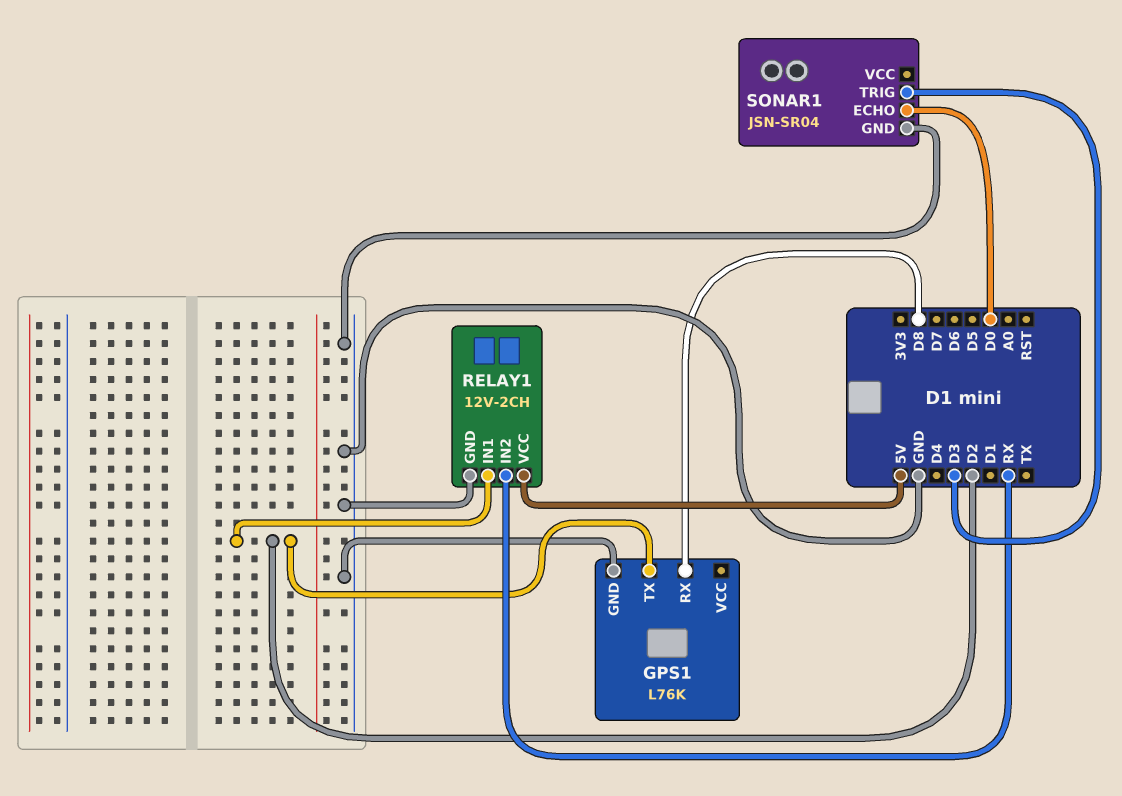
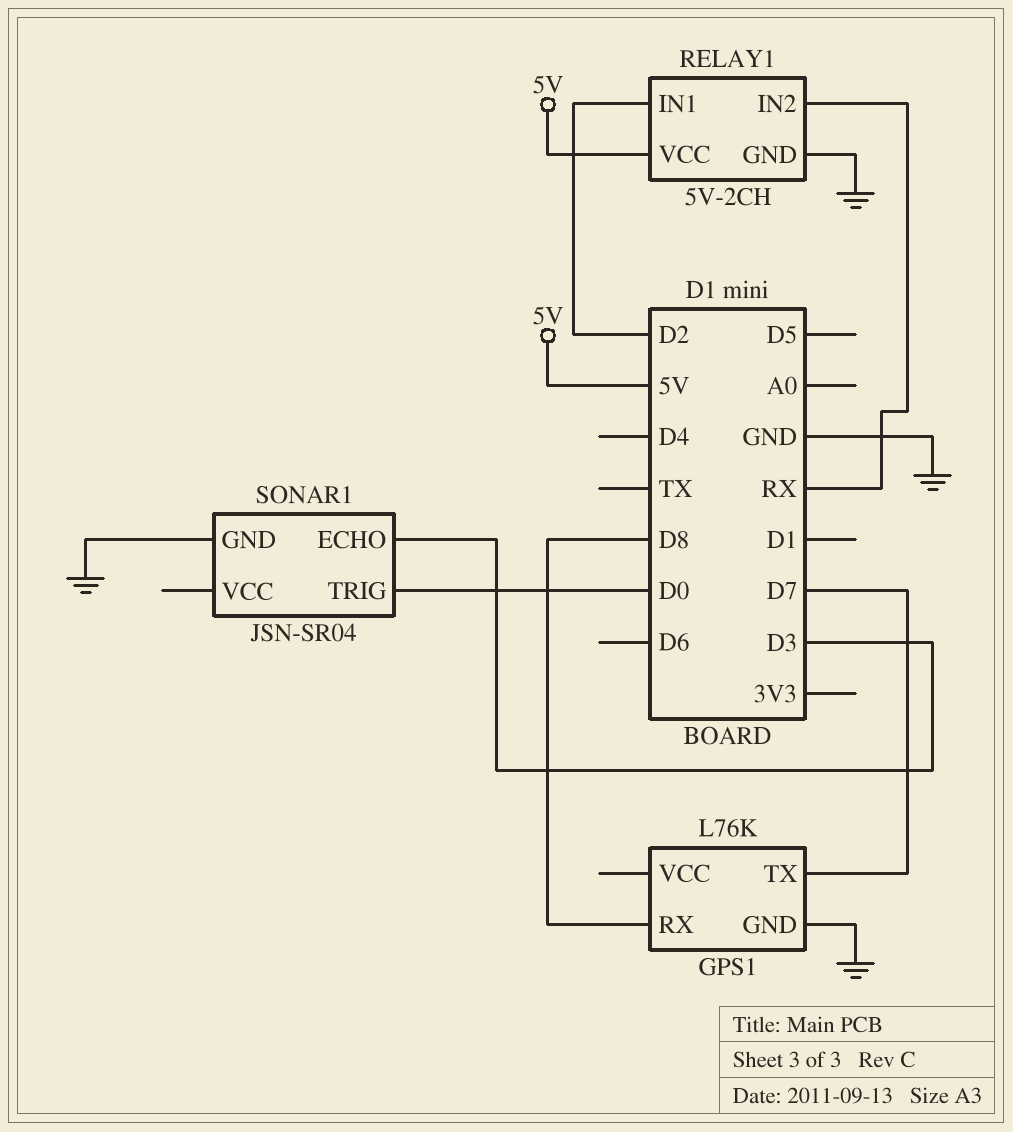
GPS1 pin TX: D2 -> D7
RELAY1: 12V-2CH -> 5V-2CH
SONAR1 pin ECHO: D0 -> D3
SONAR1 pin TRIG: D3 -> D0

